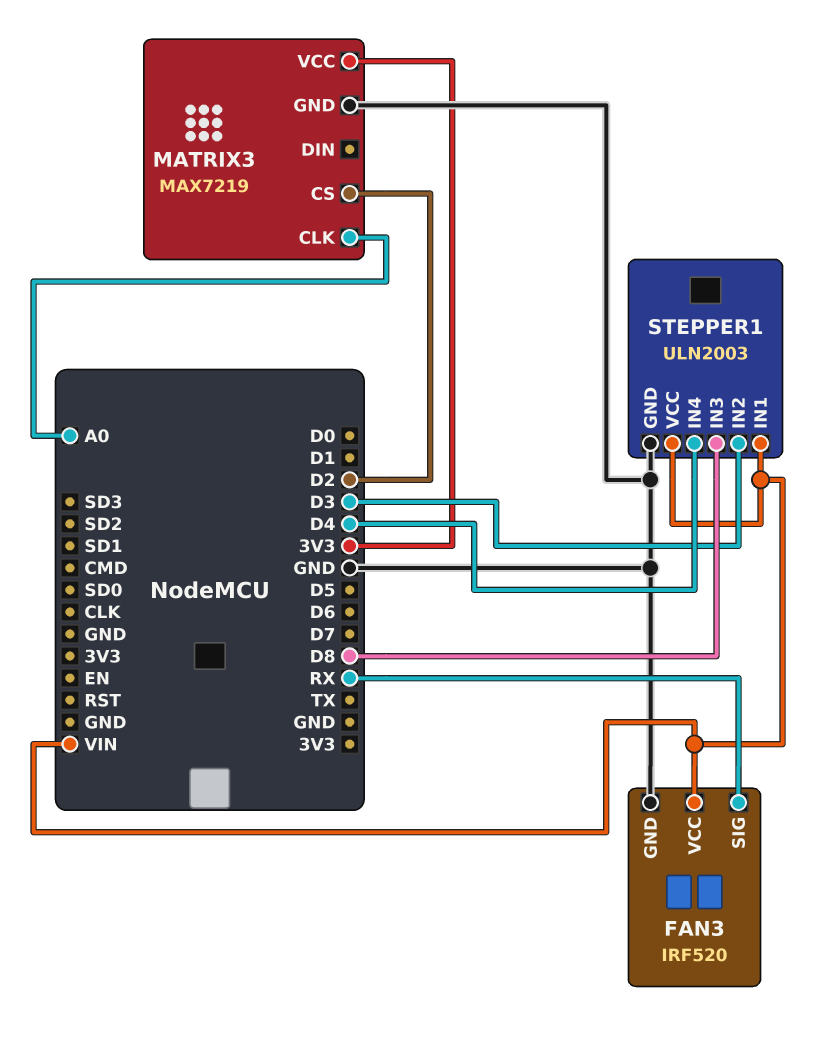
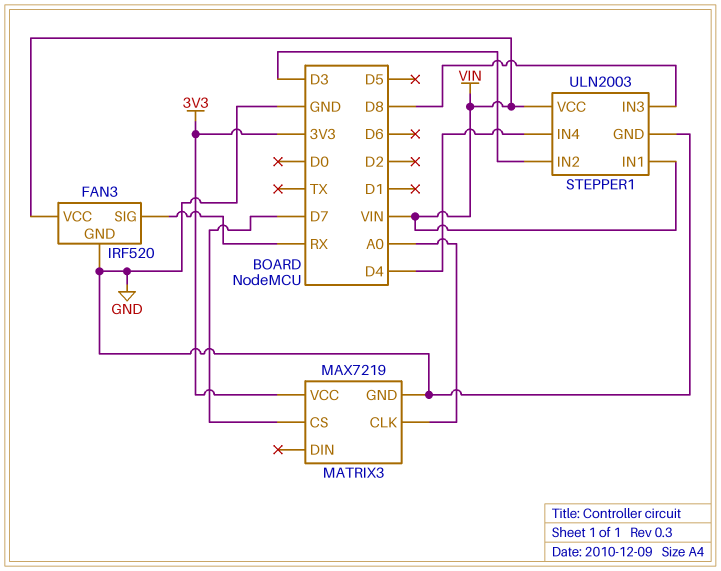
MATRIX3 pin CS: D2 -> D7

